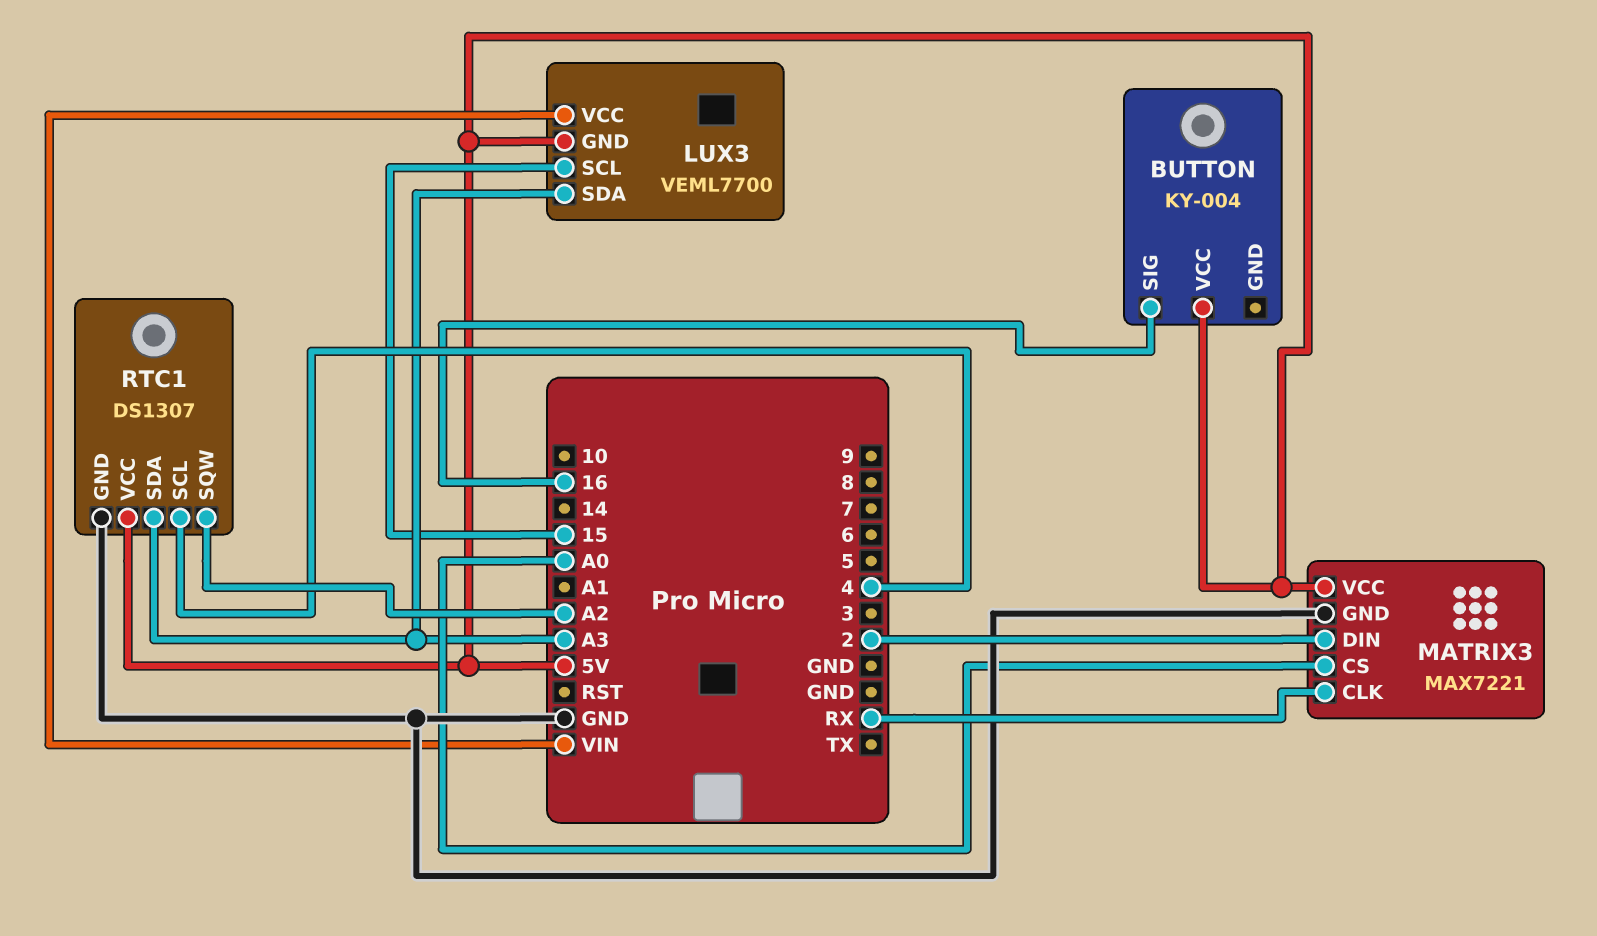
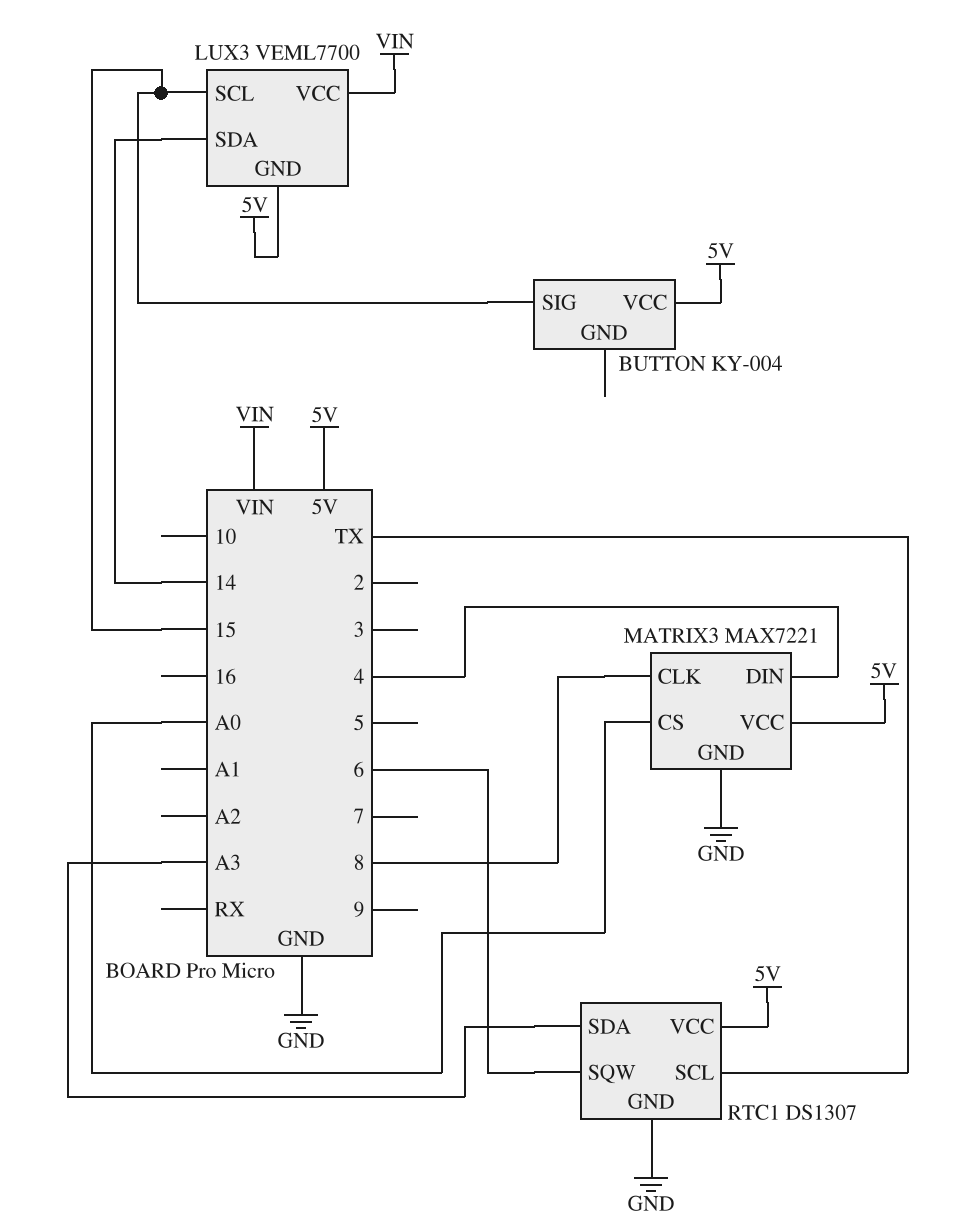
BUTTON pin SIG: 16 -> 15
LUX3 pin SDA: A3 -> 14
MATRIX3 pin CLK: RX -> 8
MATRIX3 pin DIN: 2 -> 4
RTC1 pin SCL: 4 -> TX
RTC1 pin SQW: A2 -> 6

